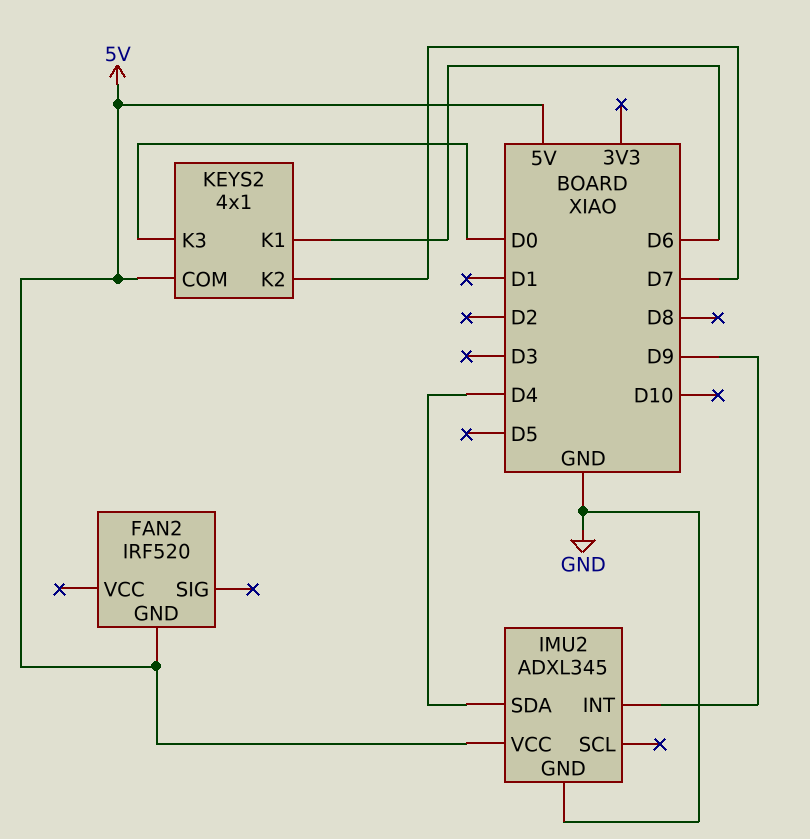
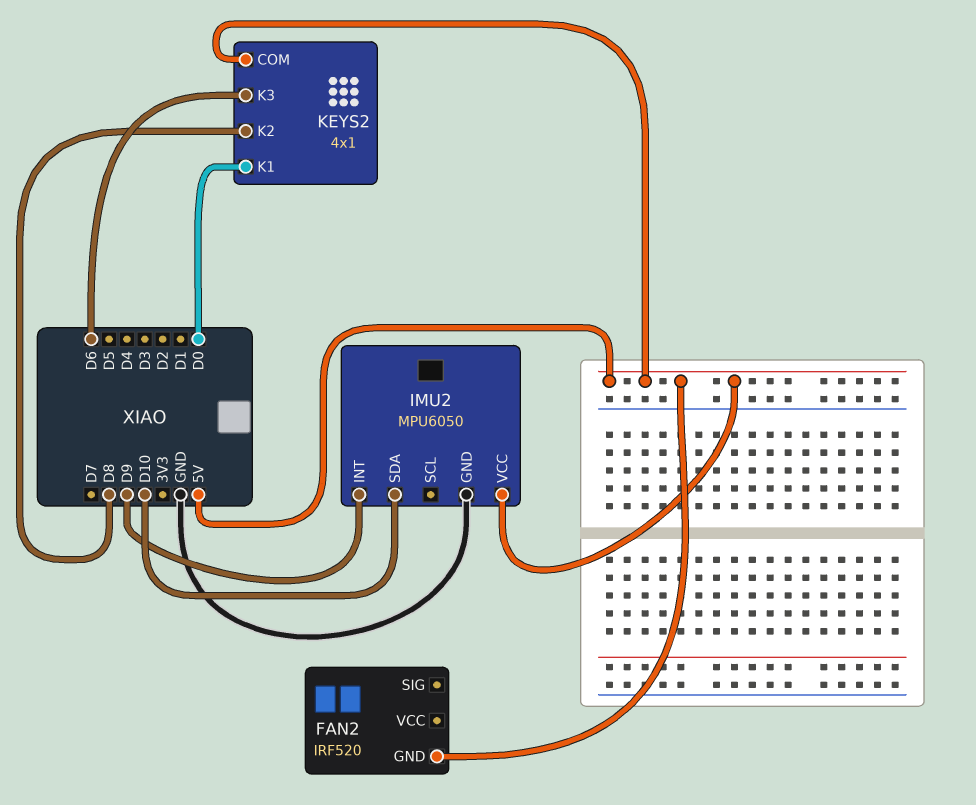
IMU2: ADXL345 -> MPU6050
IMU2 pin SDA: D4 -> D10
KEYS2 pin K1: D6 -> D0
KEYS2 pin K2: D7 -> D8
KEYS2 pin K3: D0 -> D6

